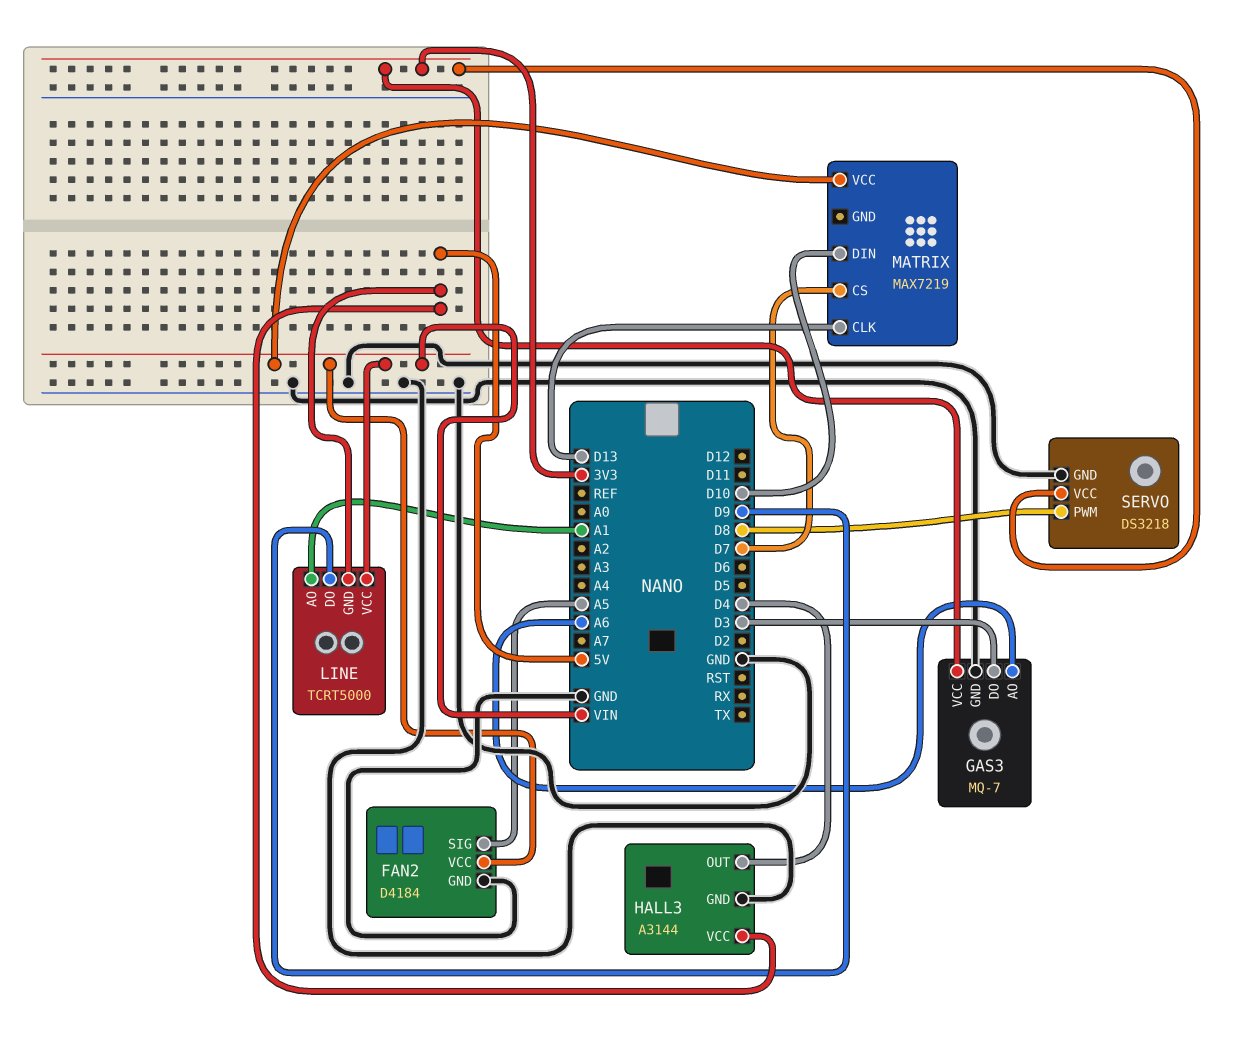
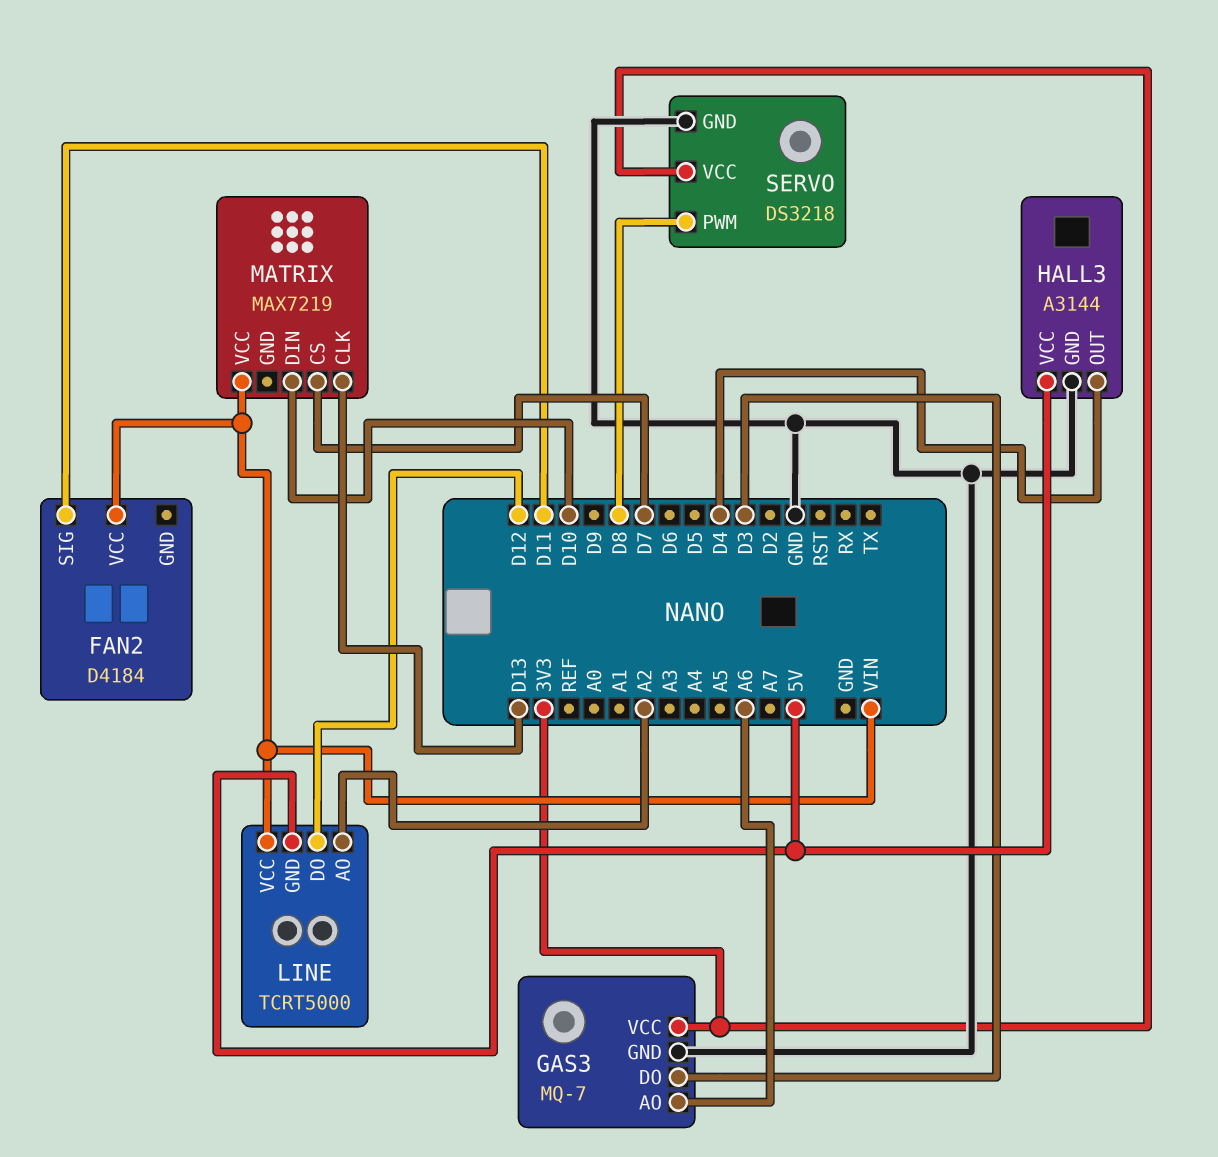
FAN2 pin GND: GND -> none
FAN2 pin SIG: A5 -> D11
LINE pin AO: A1 -> A2
LINE pin DO: D9 -> D12

